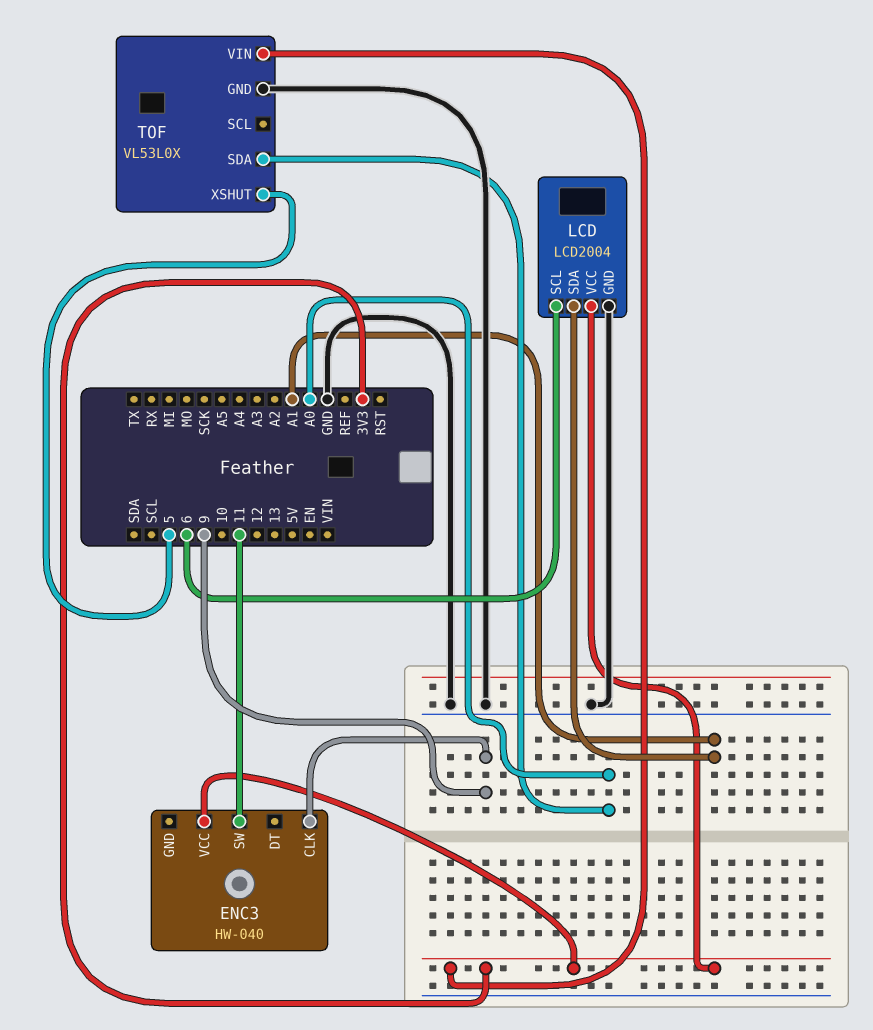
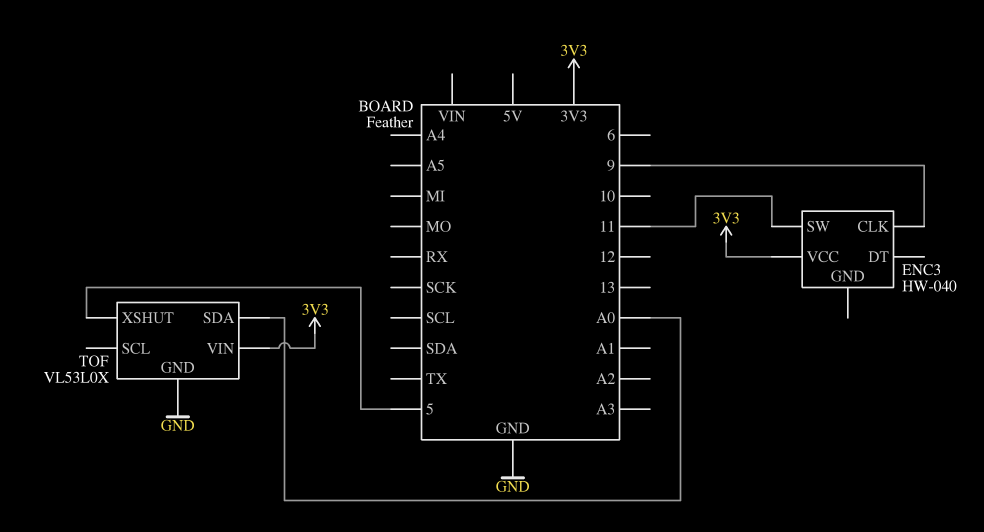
LCD: LCD2004 -> none
LCD pin GND: GND -> none
LCD pin SCL: 6 -> none
LCD pin SDA: A1 -> none
LCD pin VCC: 3V3 -> none

